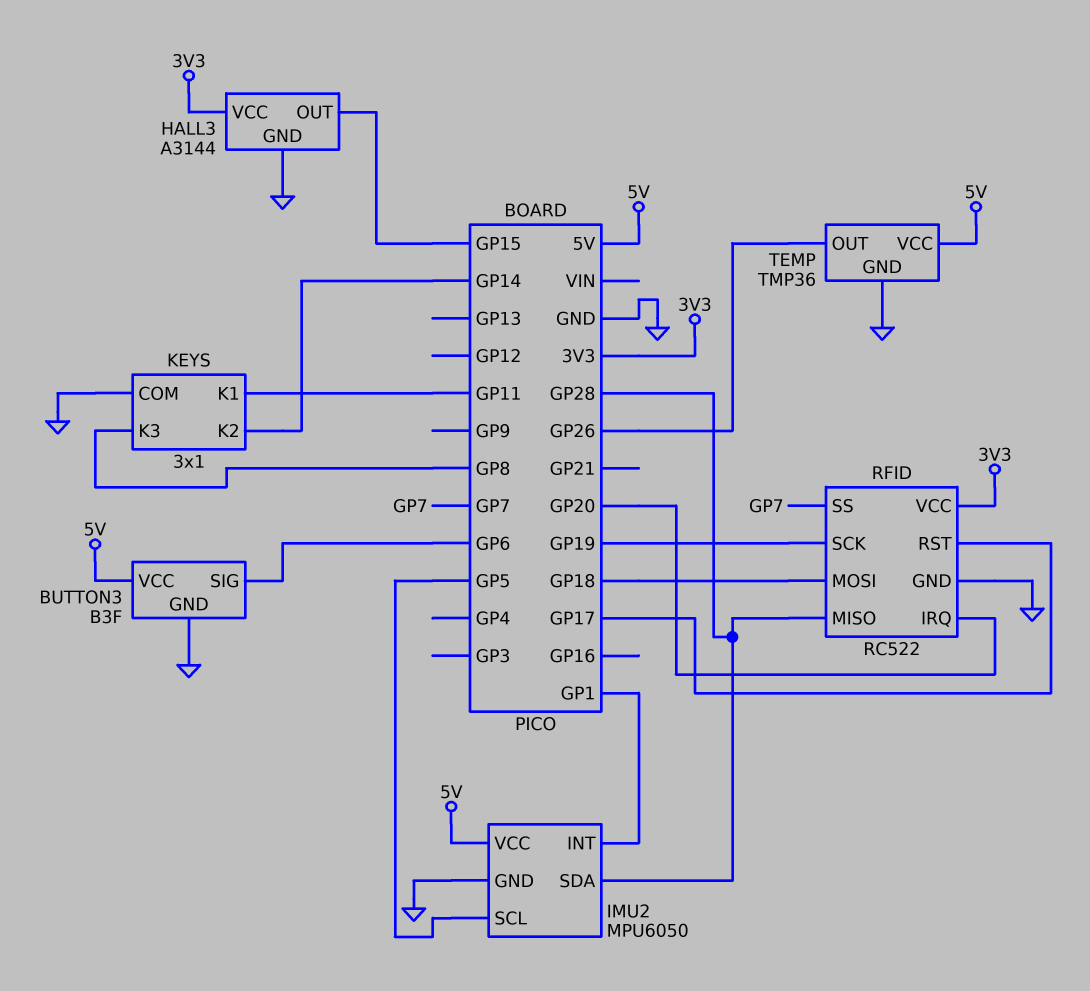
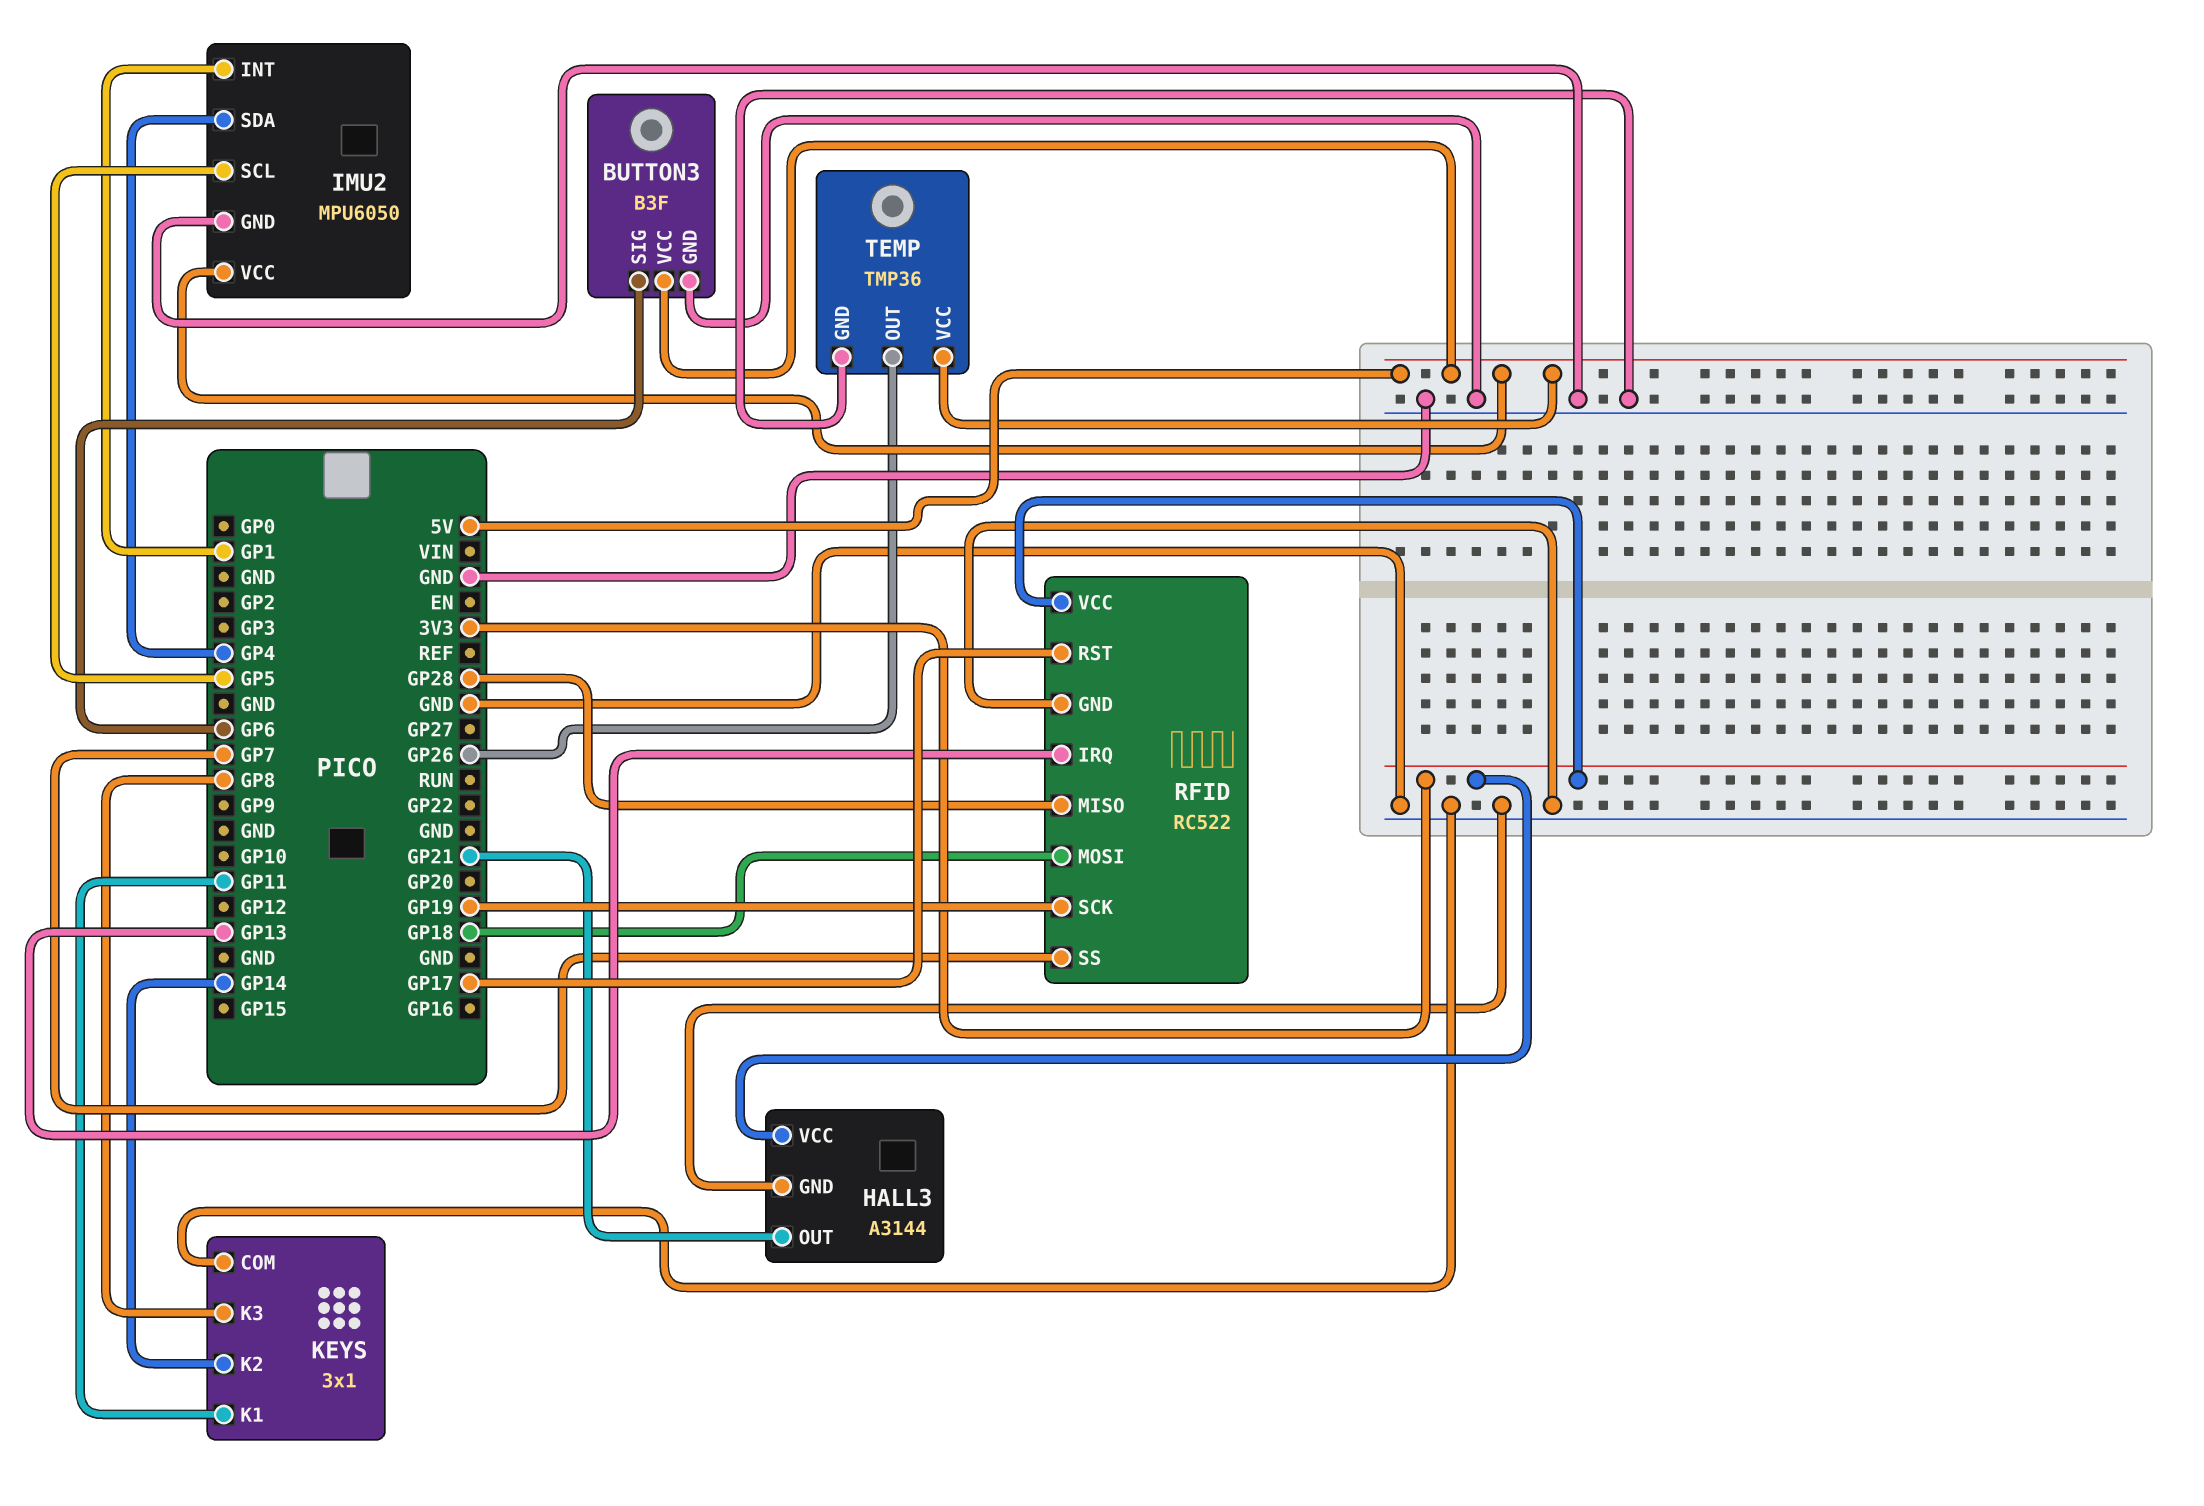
HALL3 pin OUT: GP15 -> GP21
IMU2 pin SDA: GP28 -> GP4
RFID pin IRQ: GP20 -> GP13

